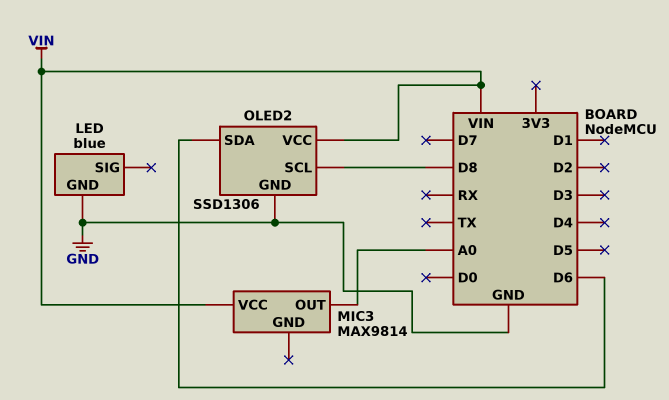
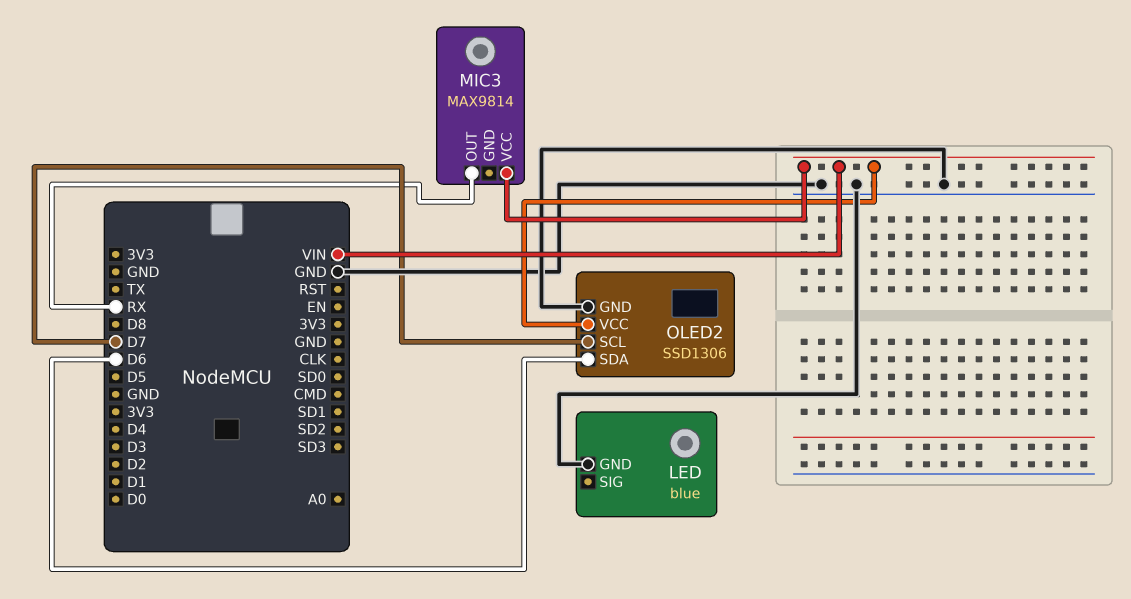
MIC3 pin OUT: A0 -> RX
OLED2 pin SCL: D8 -> D7

